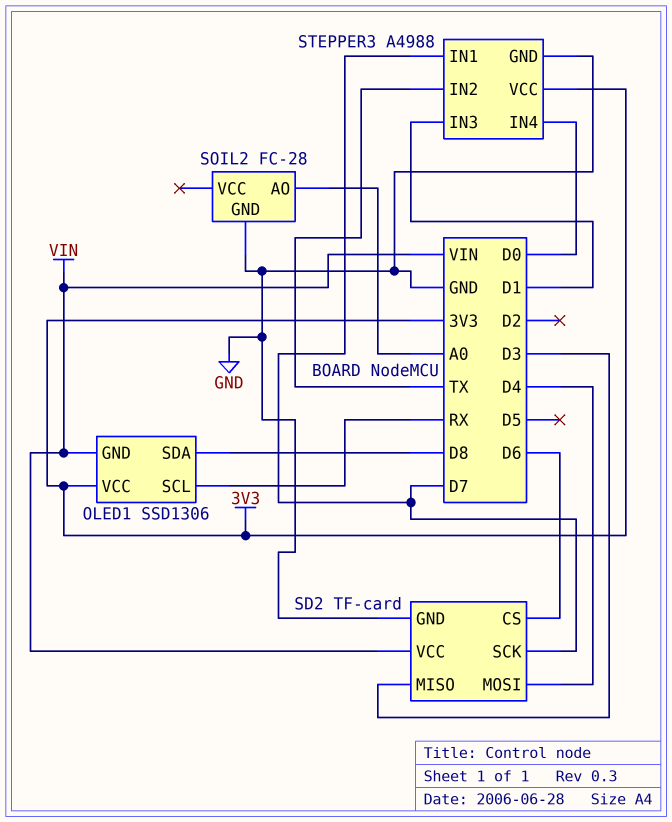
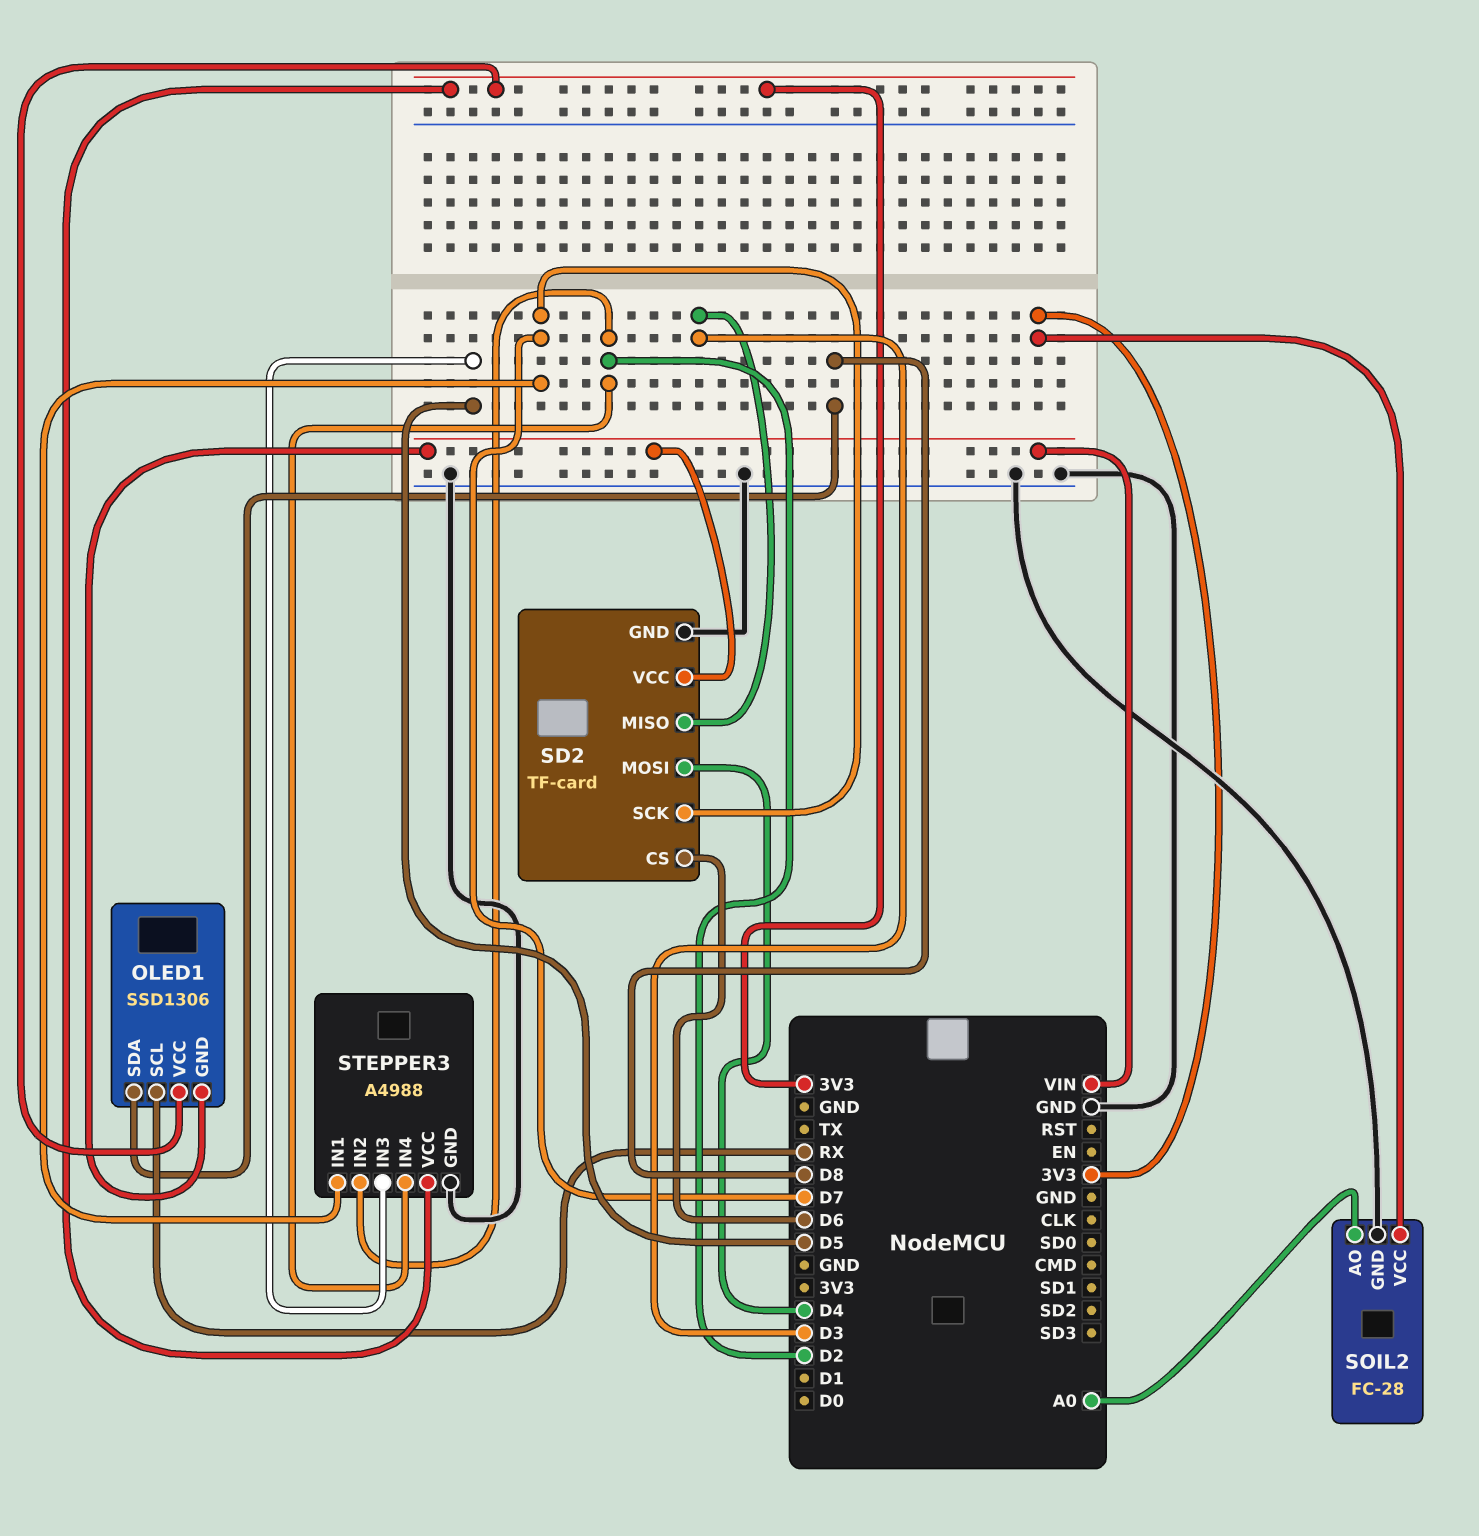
SOIL2 pin VCC: none -> 3V3
STEPPER3 pin IN2: TX -> D2
STEPPER3 pin IN3: D1 -> D5
STEPPER3 pin IN4: D0 -> D2

